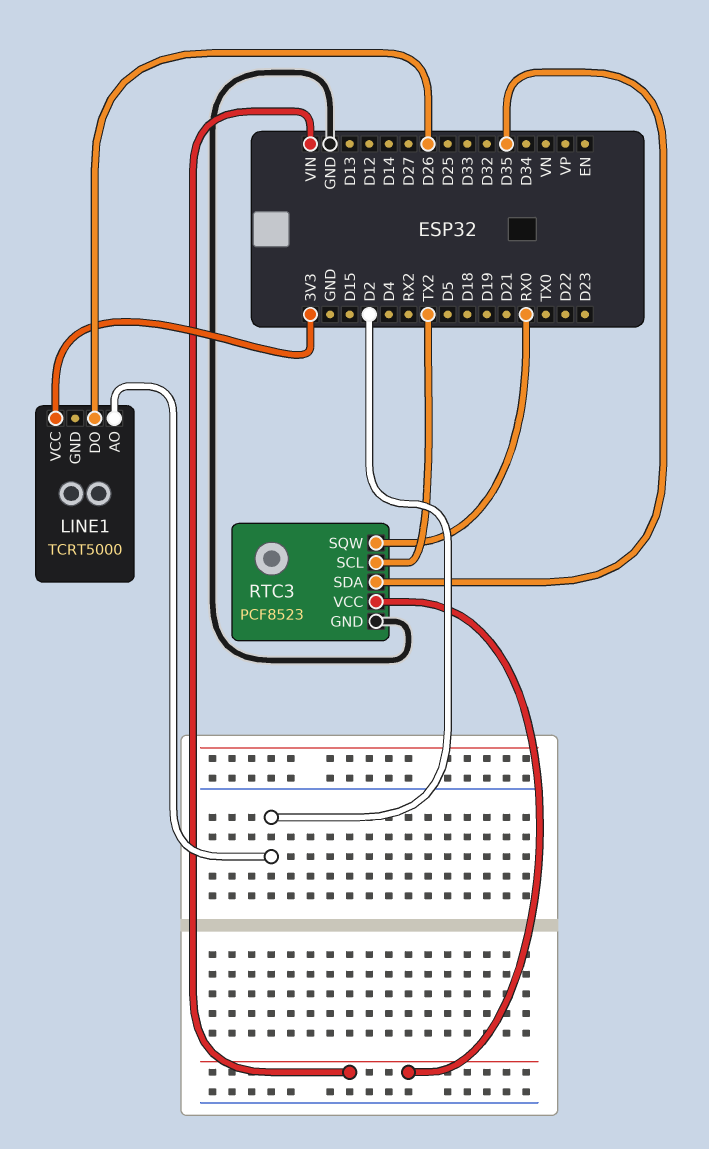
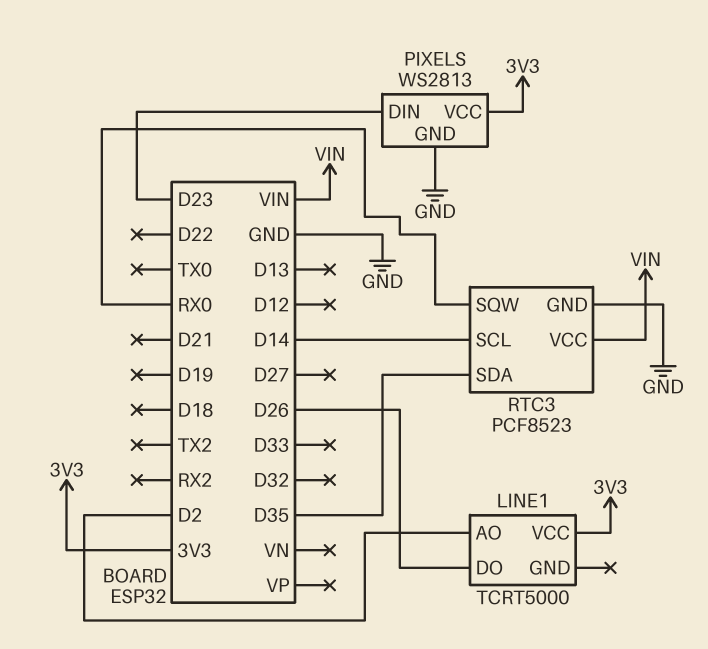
PIXELS: none -> WS2813
PIXELS pin DIN: none -> D23
PIXELS pin GND: none -> GND
PIXELS pin VCC: none -> 3V3
RTC3 pin SCL: TX2 -> D14

